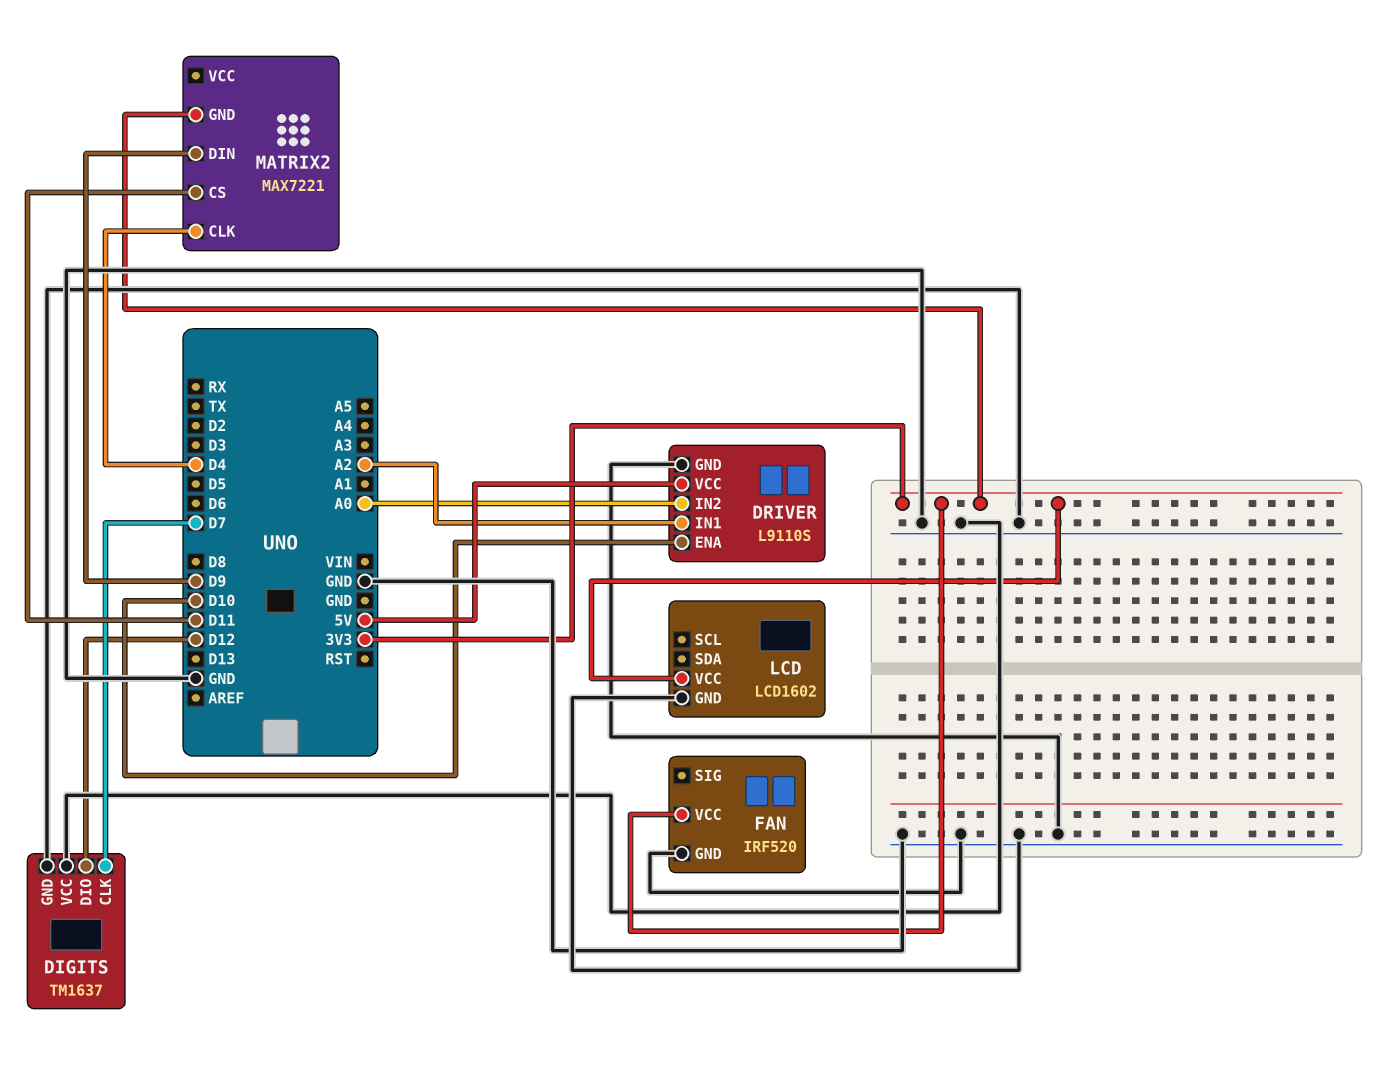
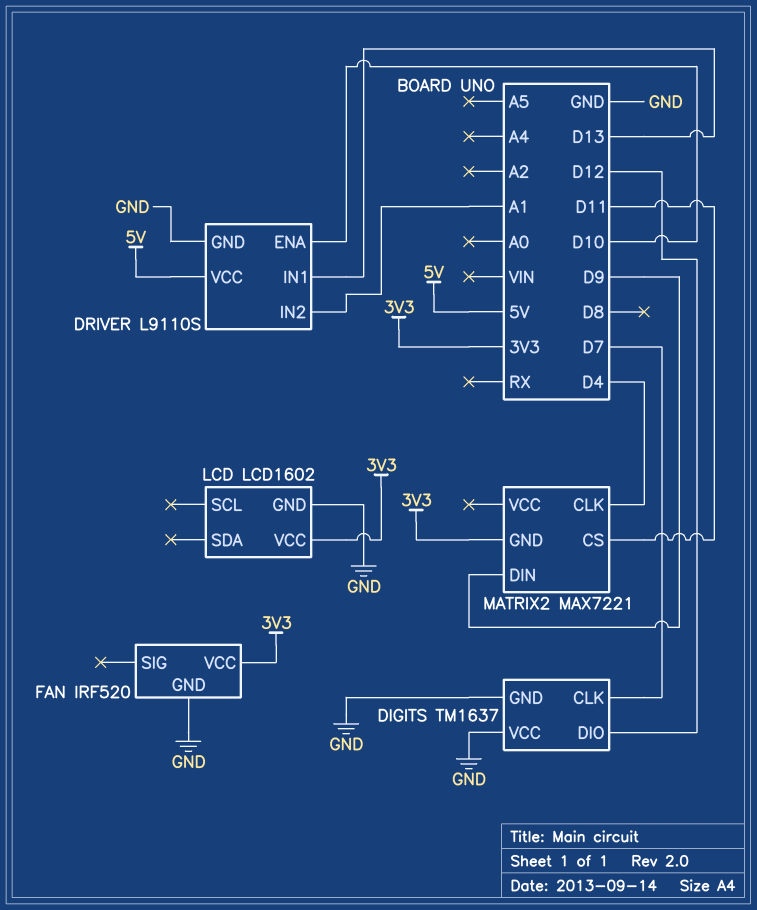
DRIVER pin IN1: A2 -> D13
DRIVER pin IN2: A0 -> A1

